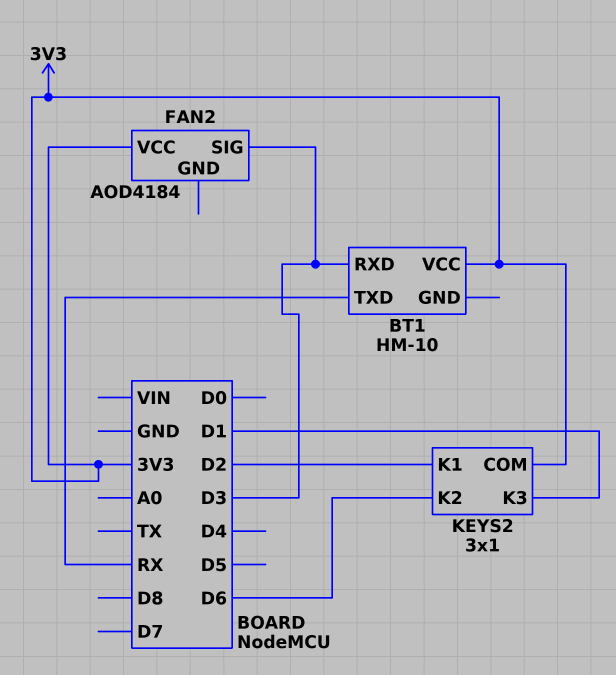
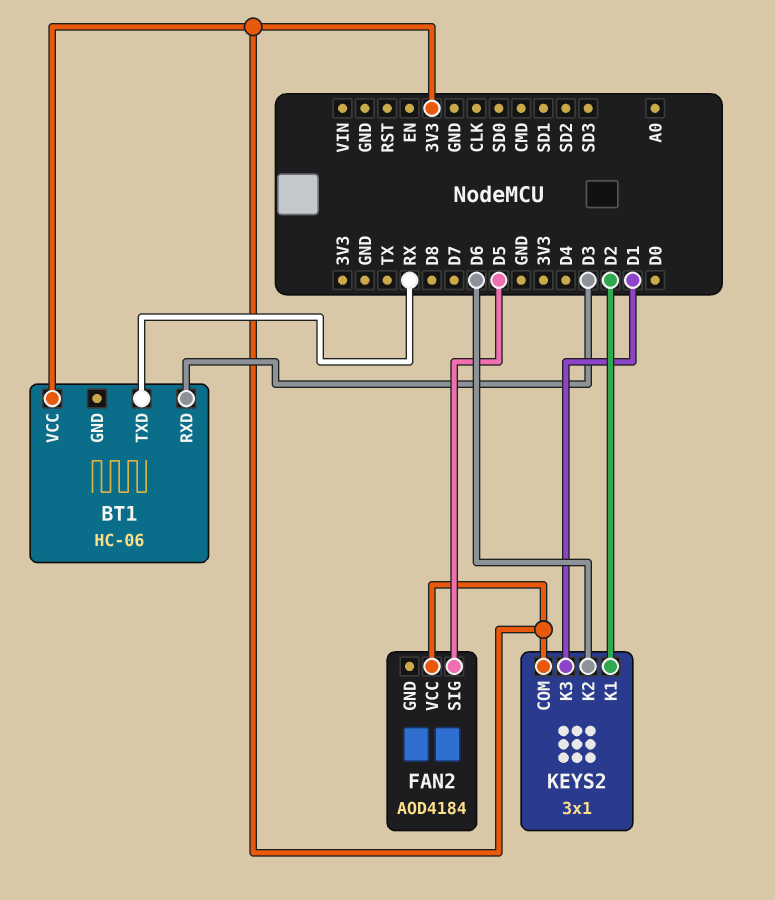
BT1: HM-10 -> HC-06
FAN2 pin SIG: D3 -> D5

